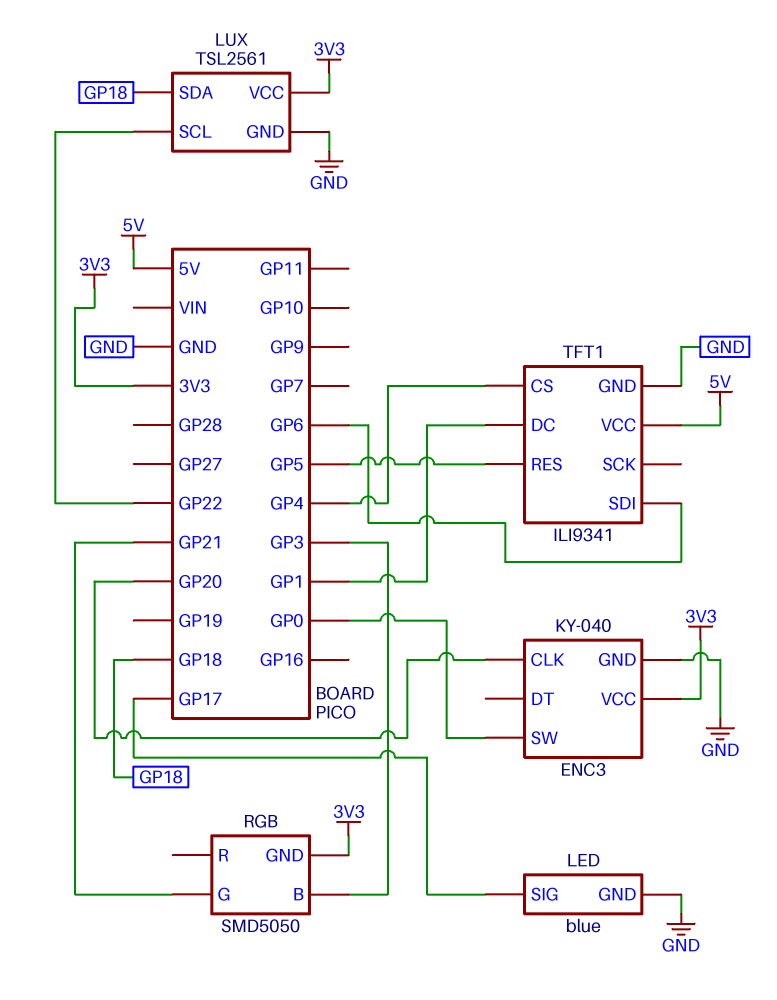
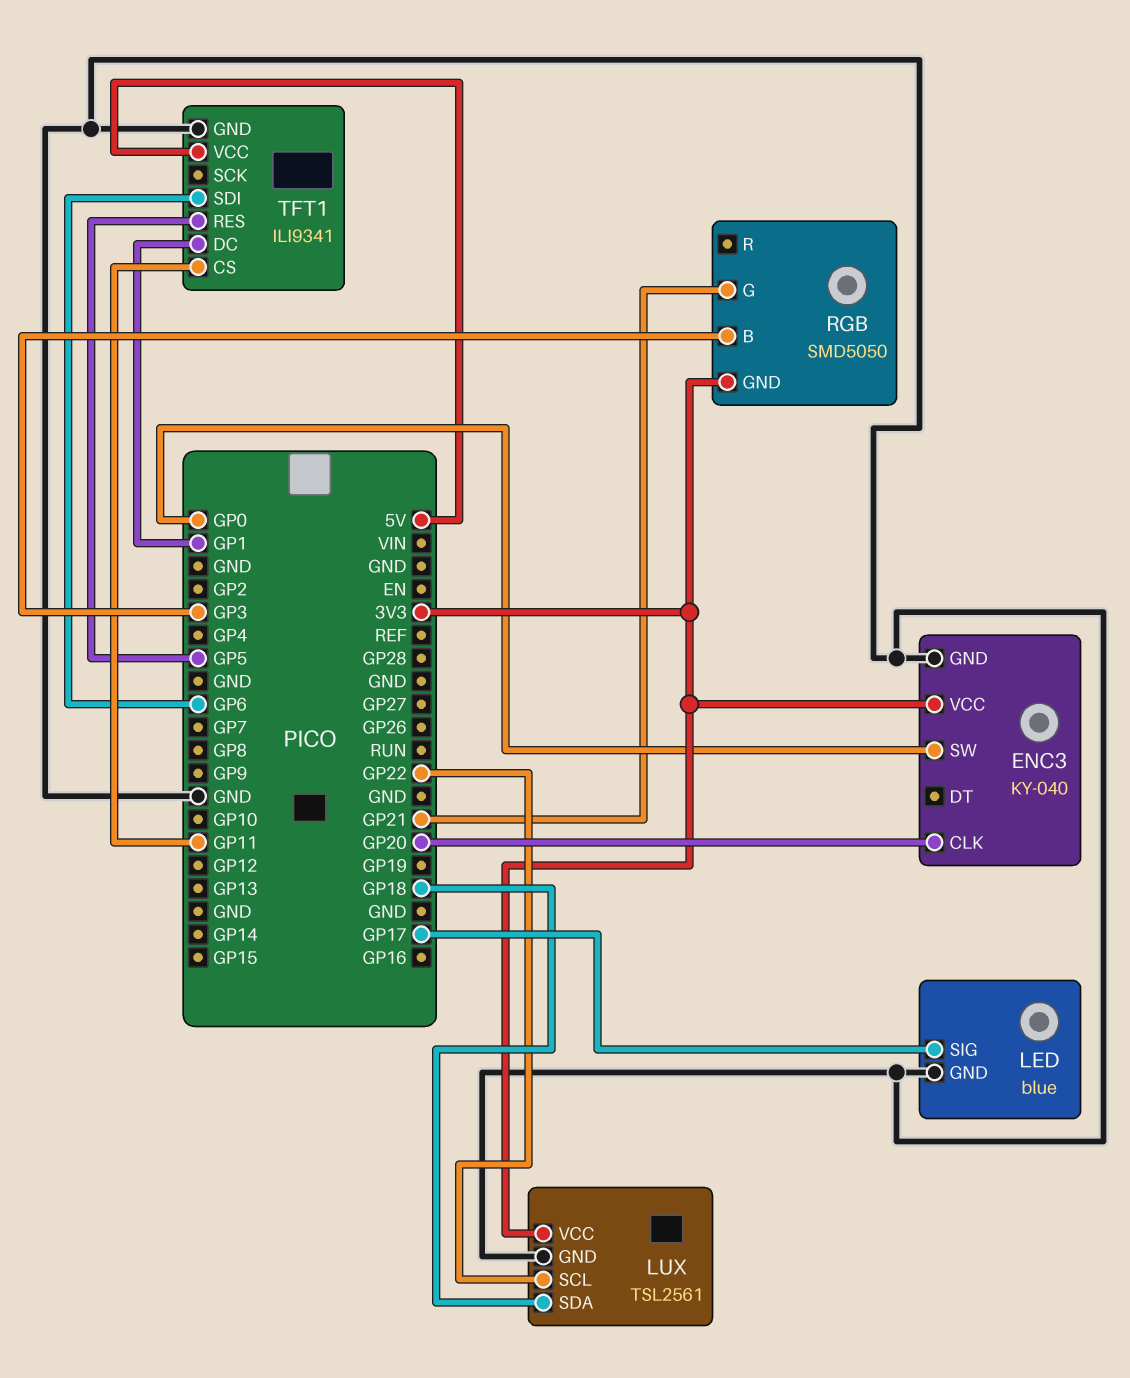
TFT1 pin CS: GP4 -> GP11

